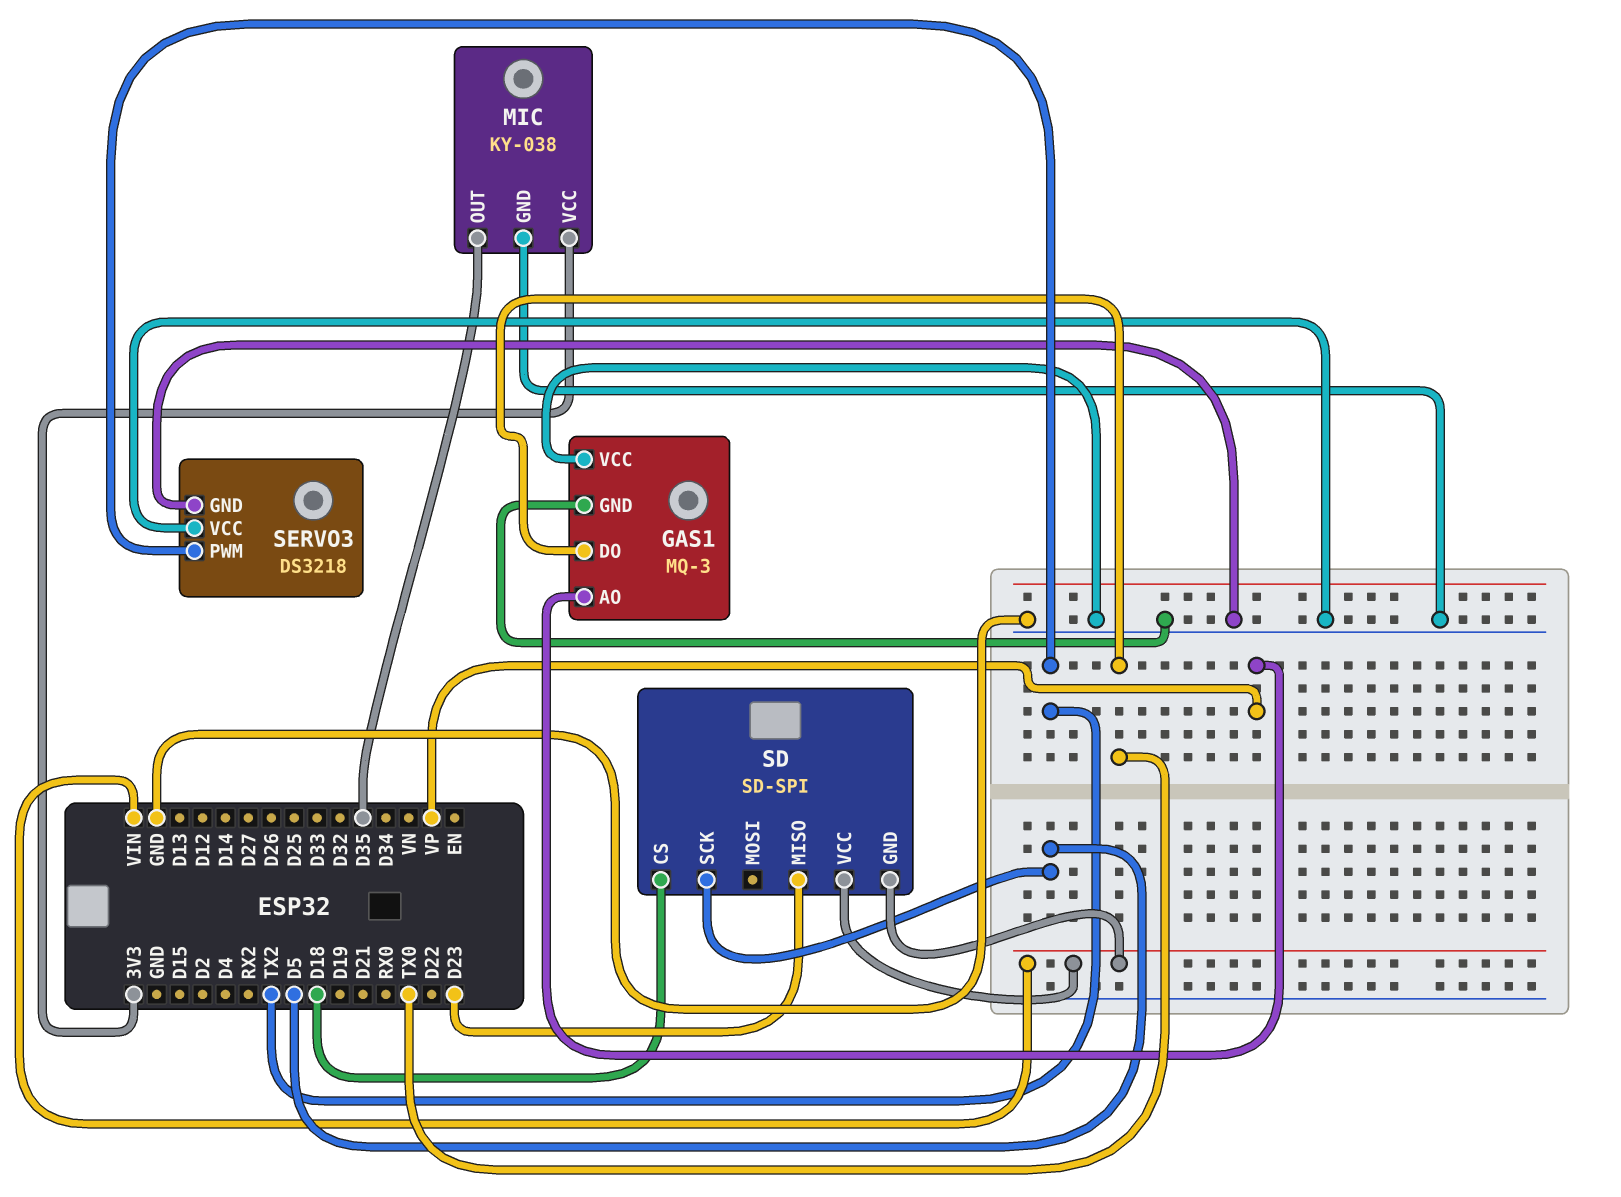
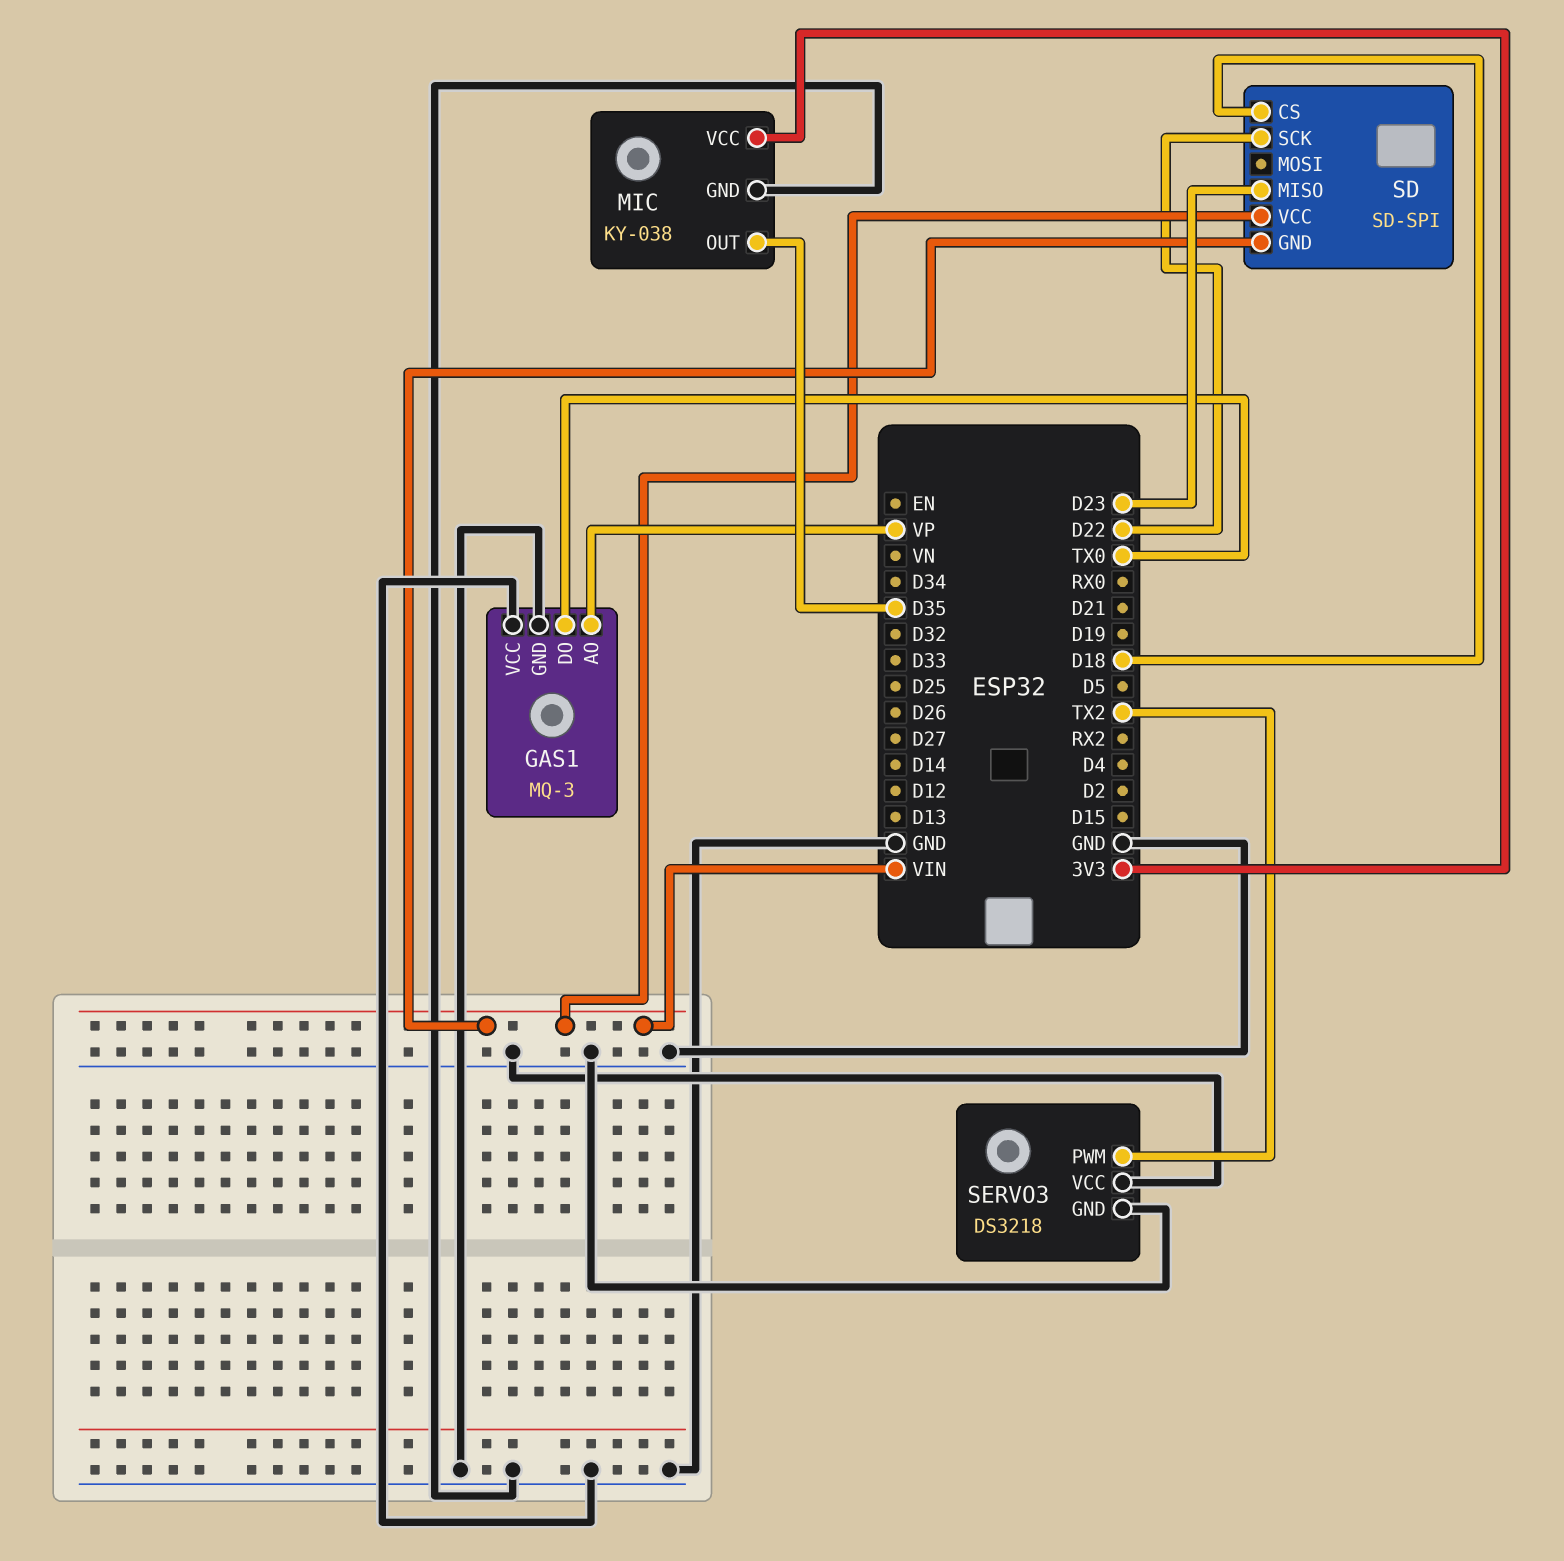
SD pin SCK: D5 -> D22

